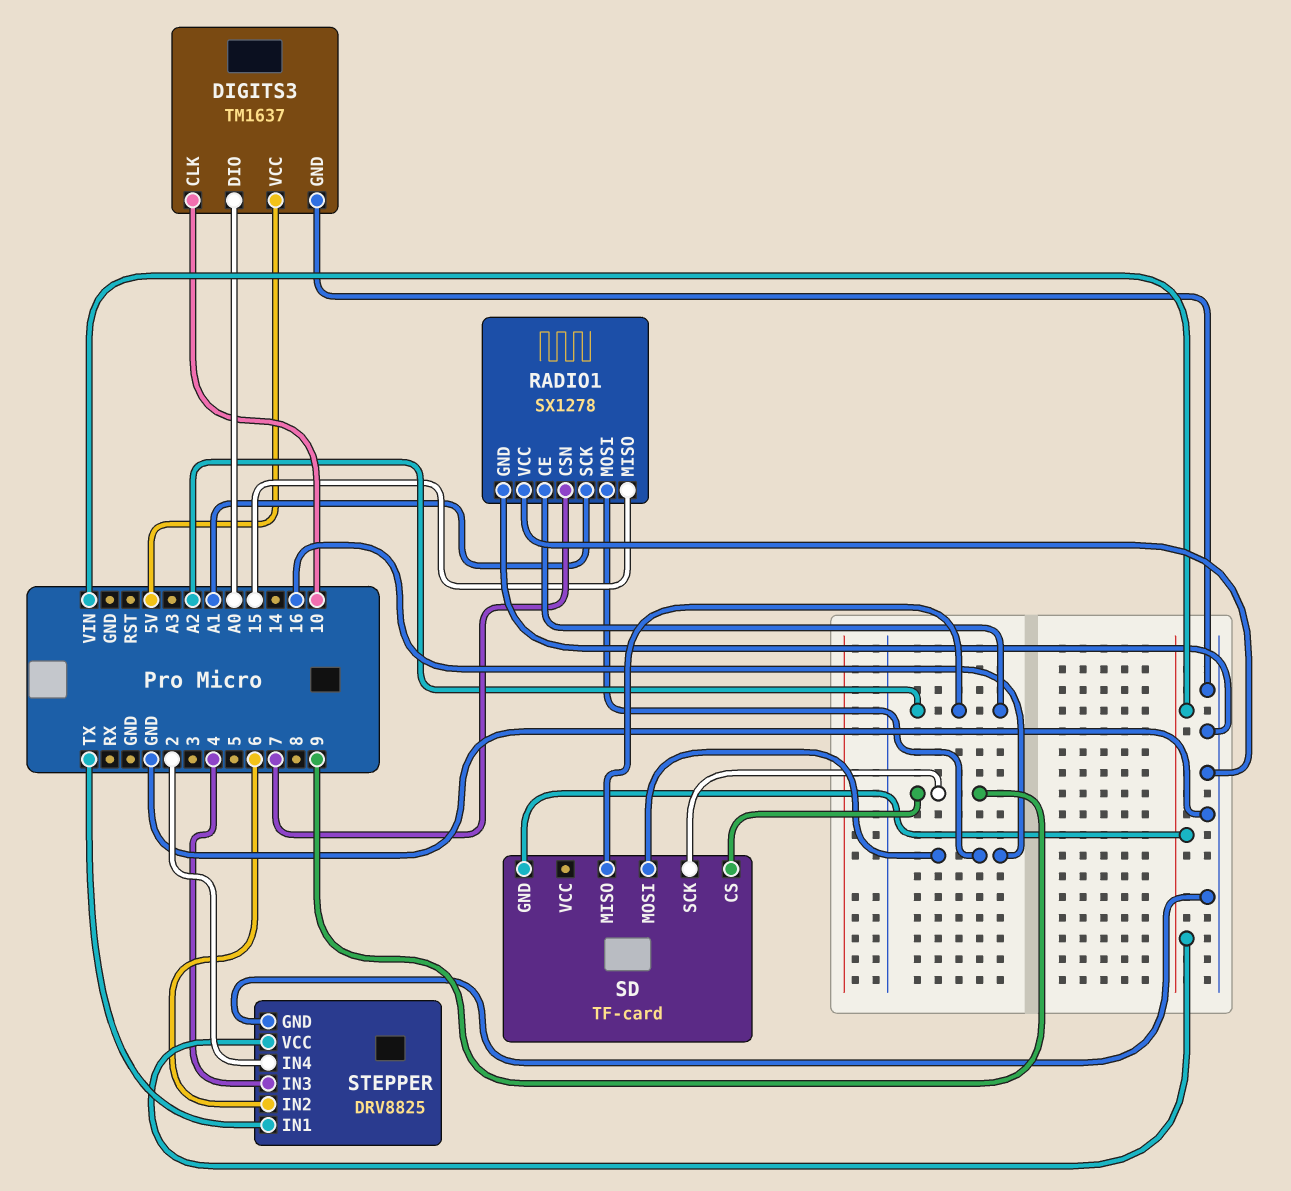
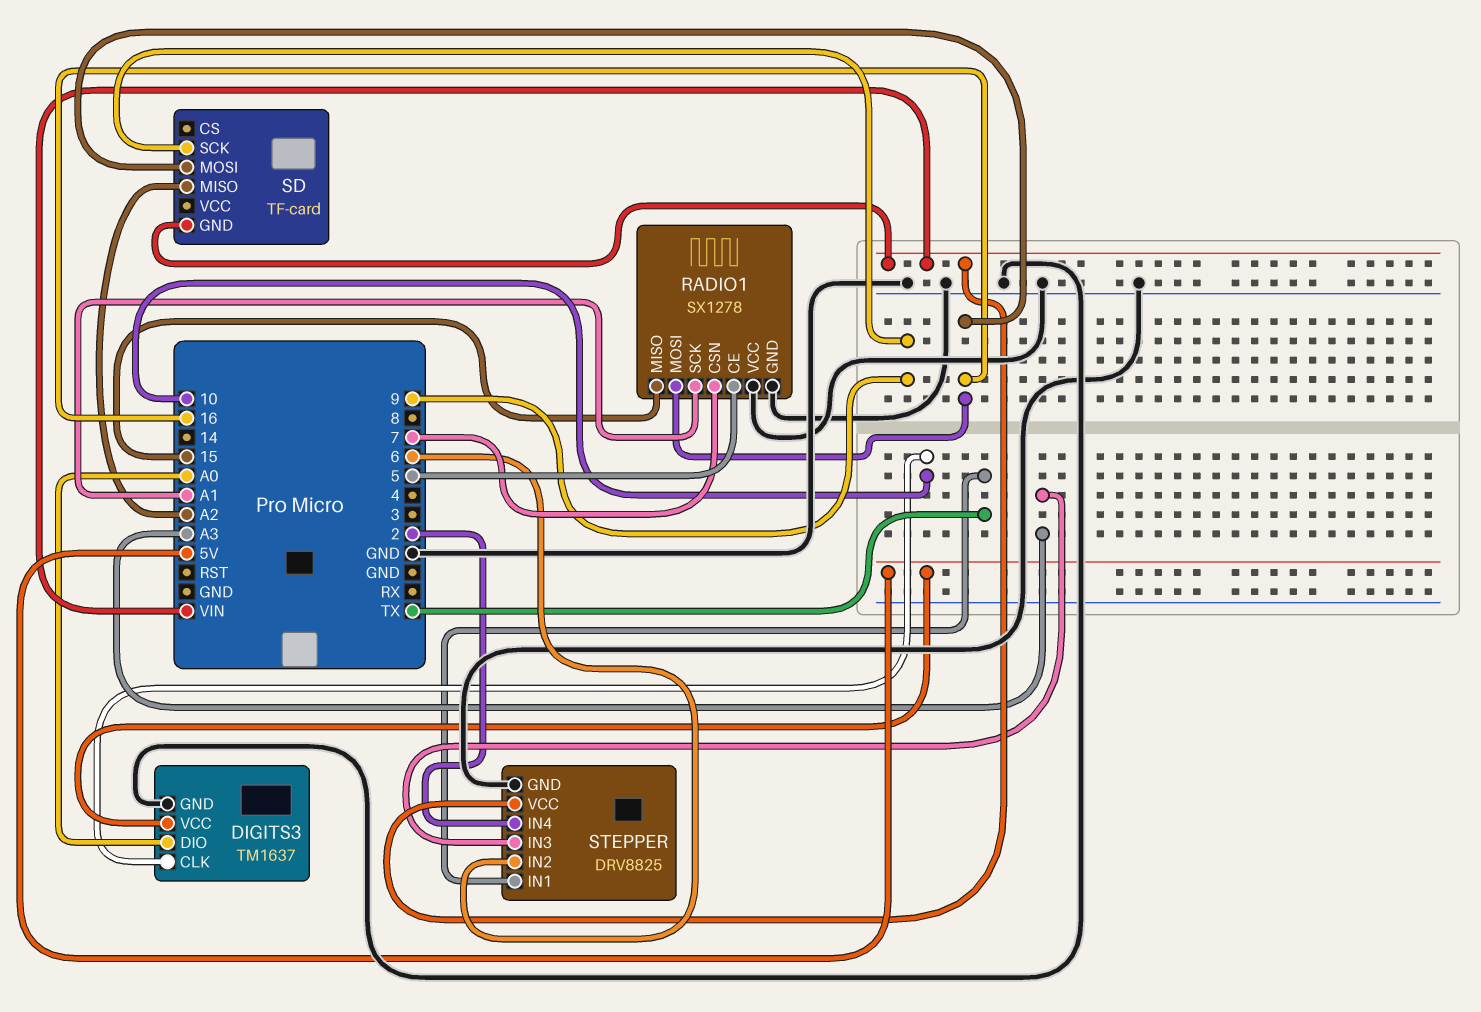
RADIO1 pin CE: A2 -> 5
SD pin CS: 9 -> none
STEPPER pin IN3: 4 -> A3

